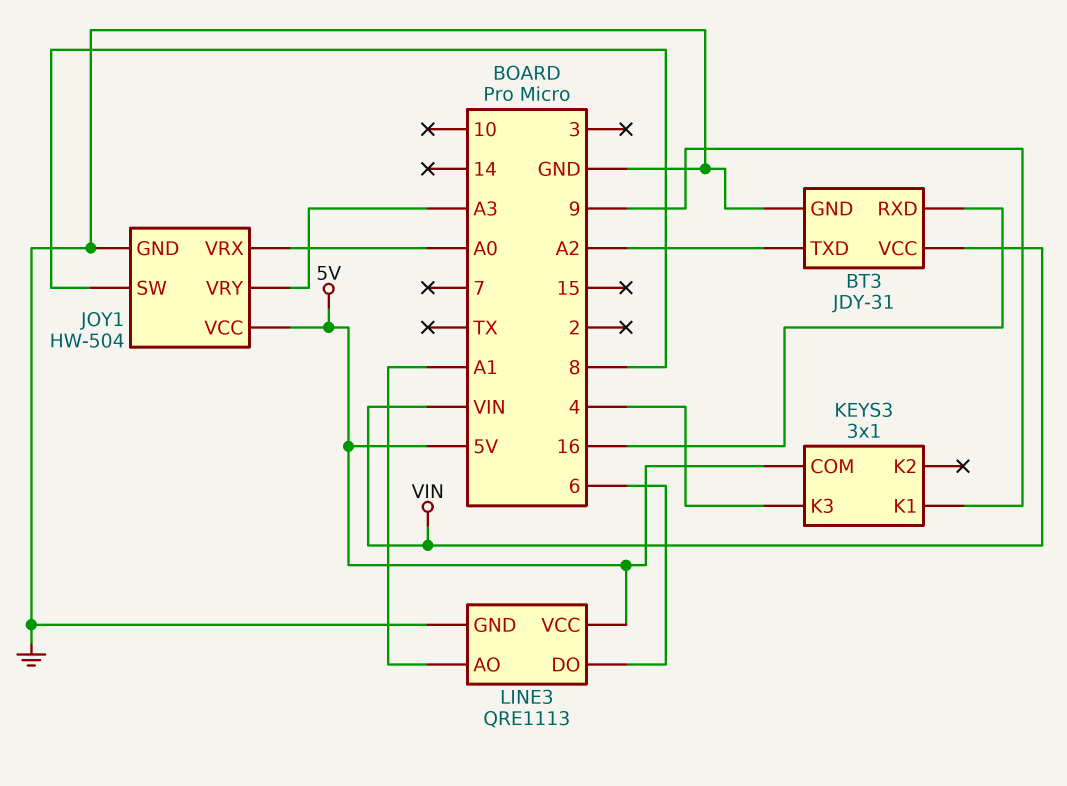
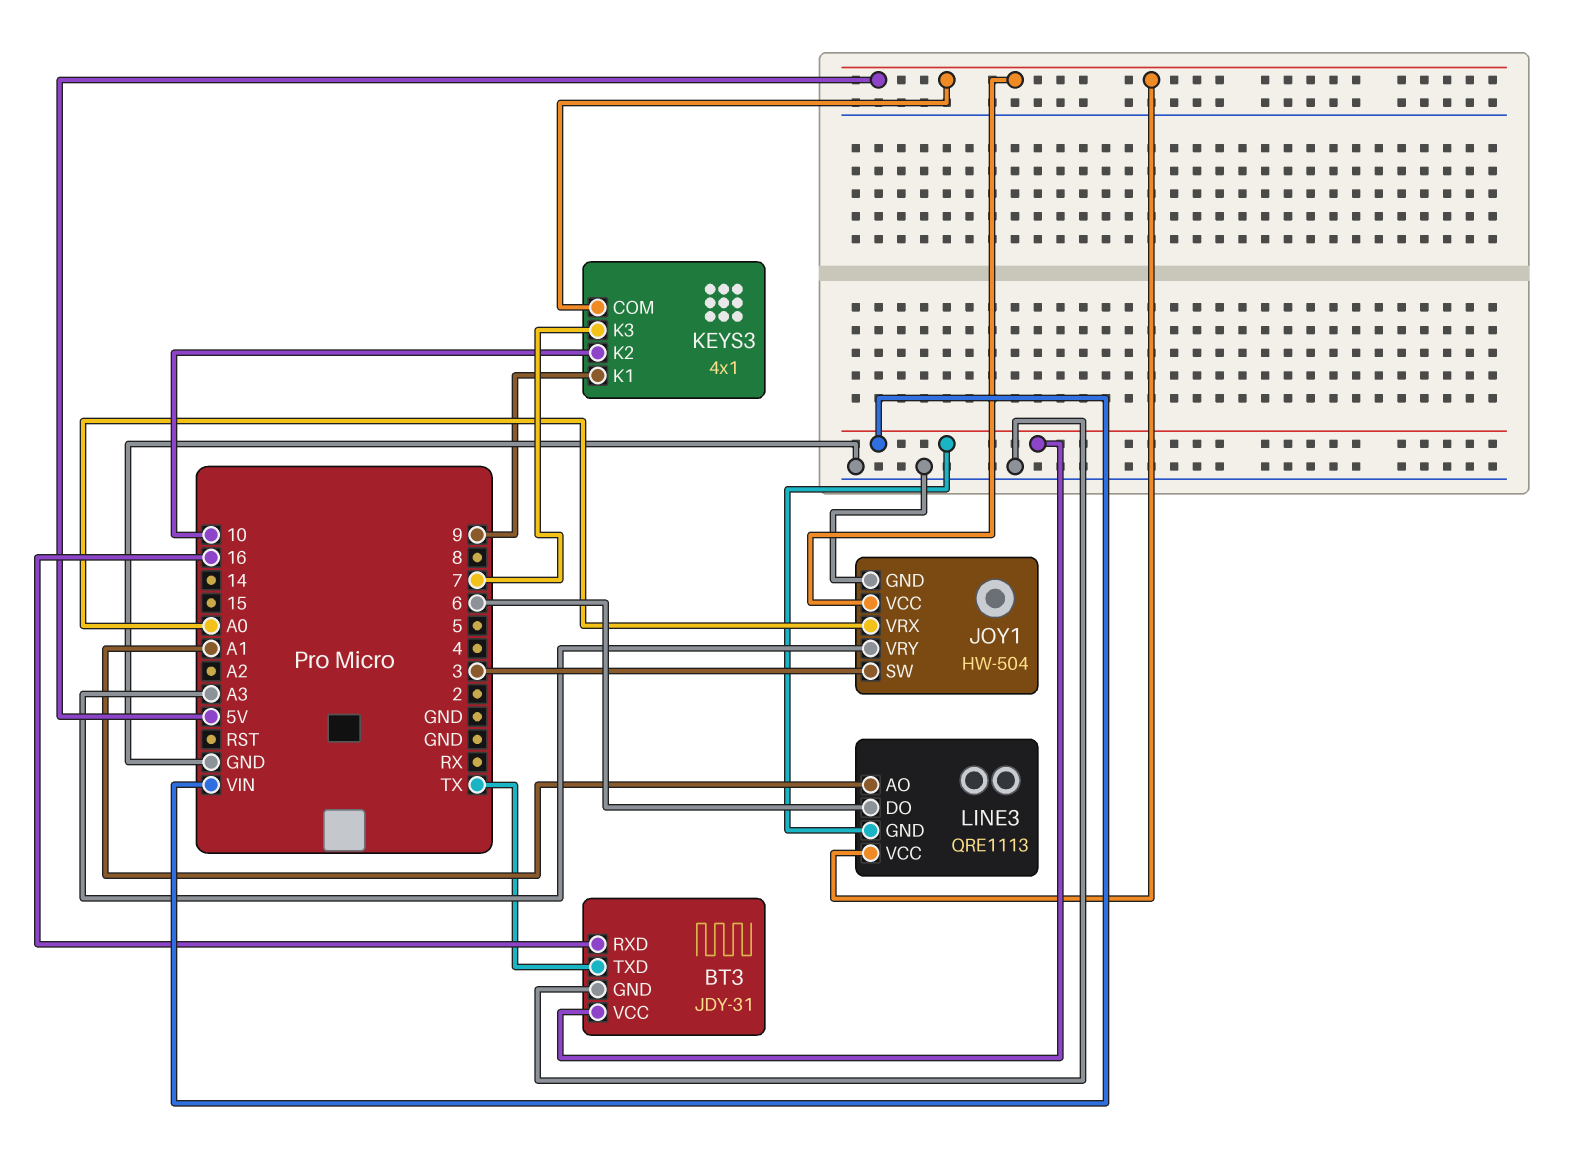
BT3 pin TXD: A2 -> TX
JOY1 pin SW: 8 -> 3
KEYS3: 3x1 -> 4x1
KEYS3 pin K2: none -> 10
KEYS3 pin K3: 4 -> 7
LINE3 pin GND: GND -> VIN

